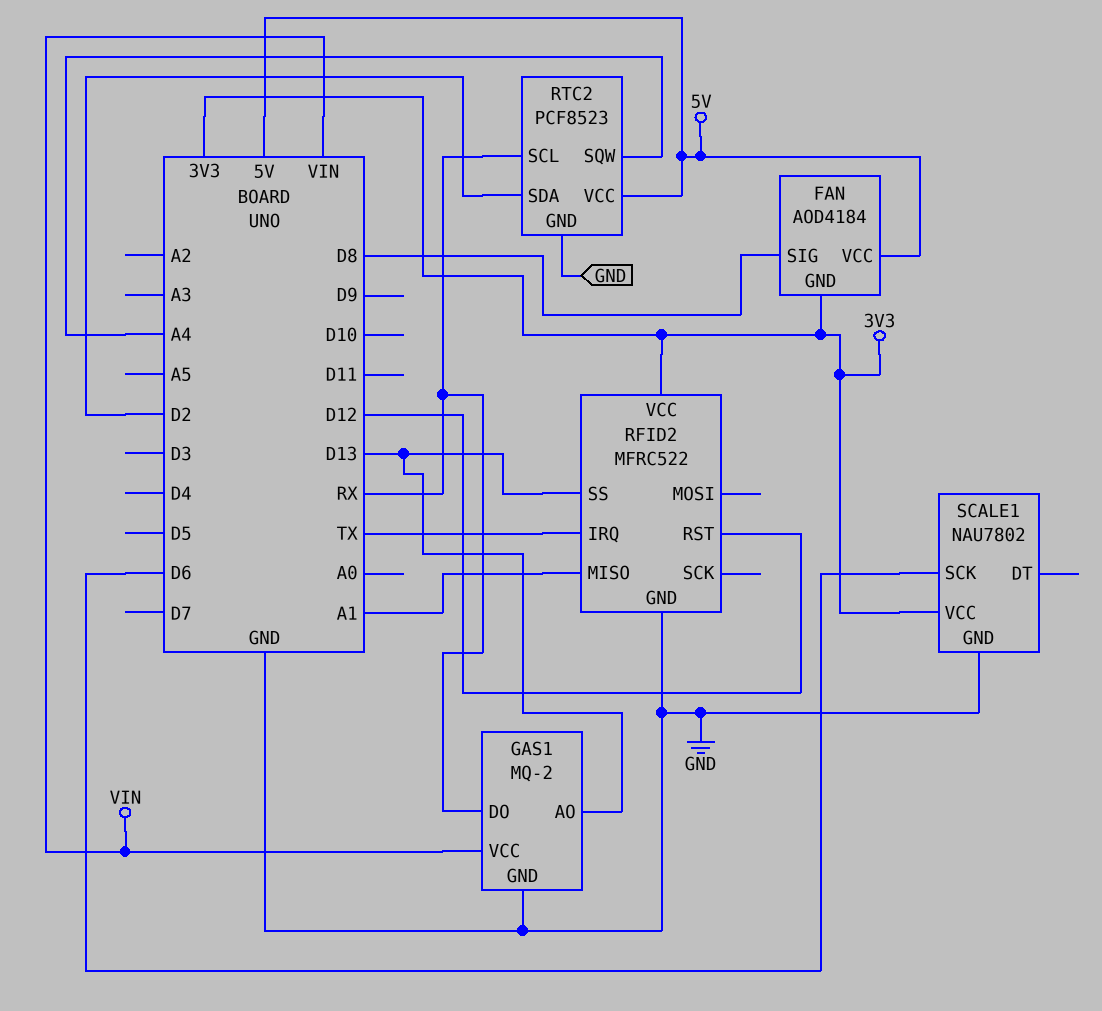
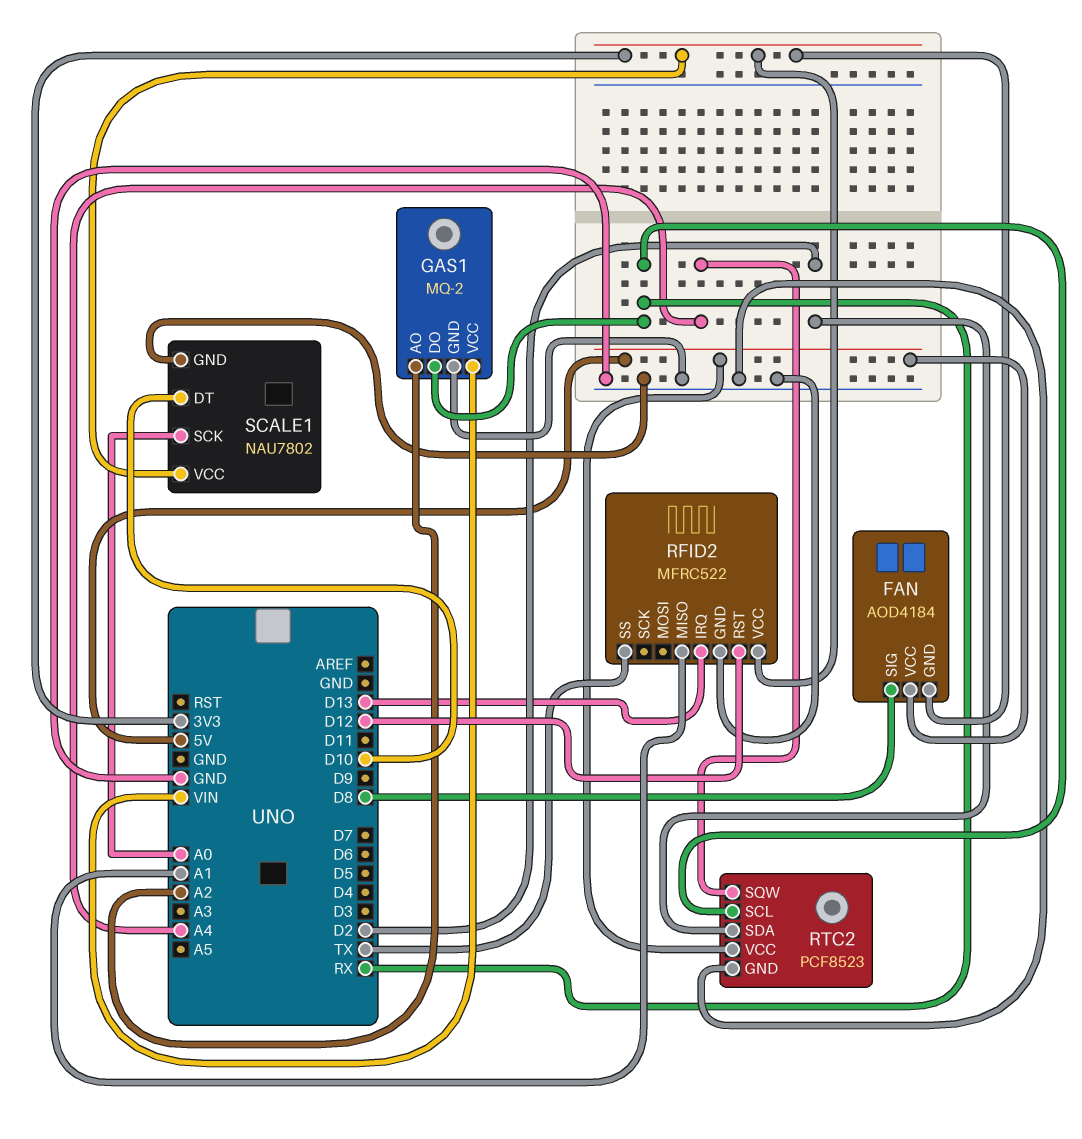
GAS1 pin AO: D13 -> A2
RFID2 pin IRQ: TX -> D13
RFID2 pin SS: D13 -> TX
SCALE1 pin DT: none -> D10
SCALE1 pin SCK: D6 -> A0

